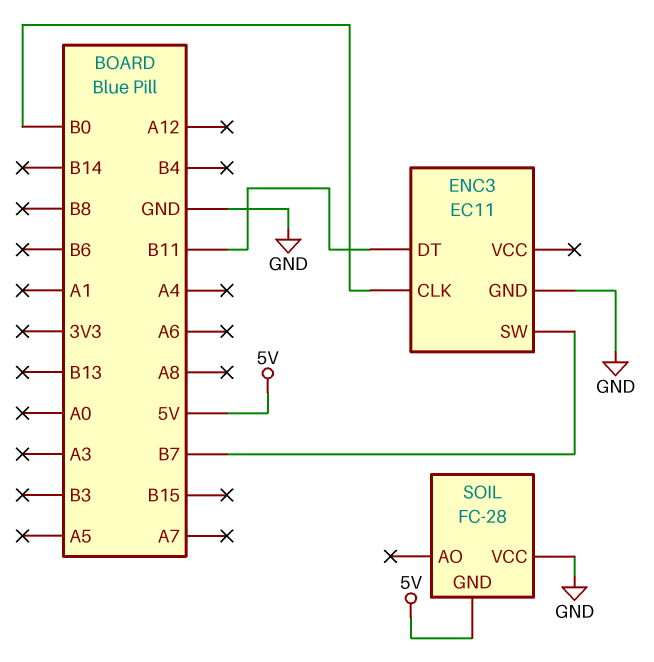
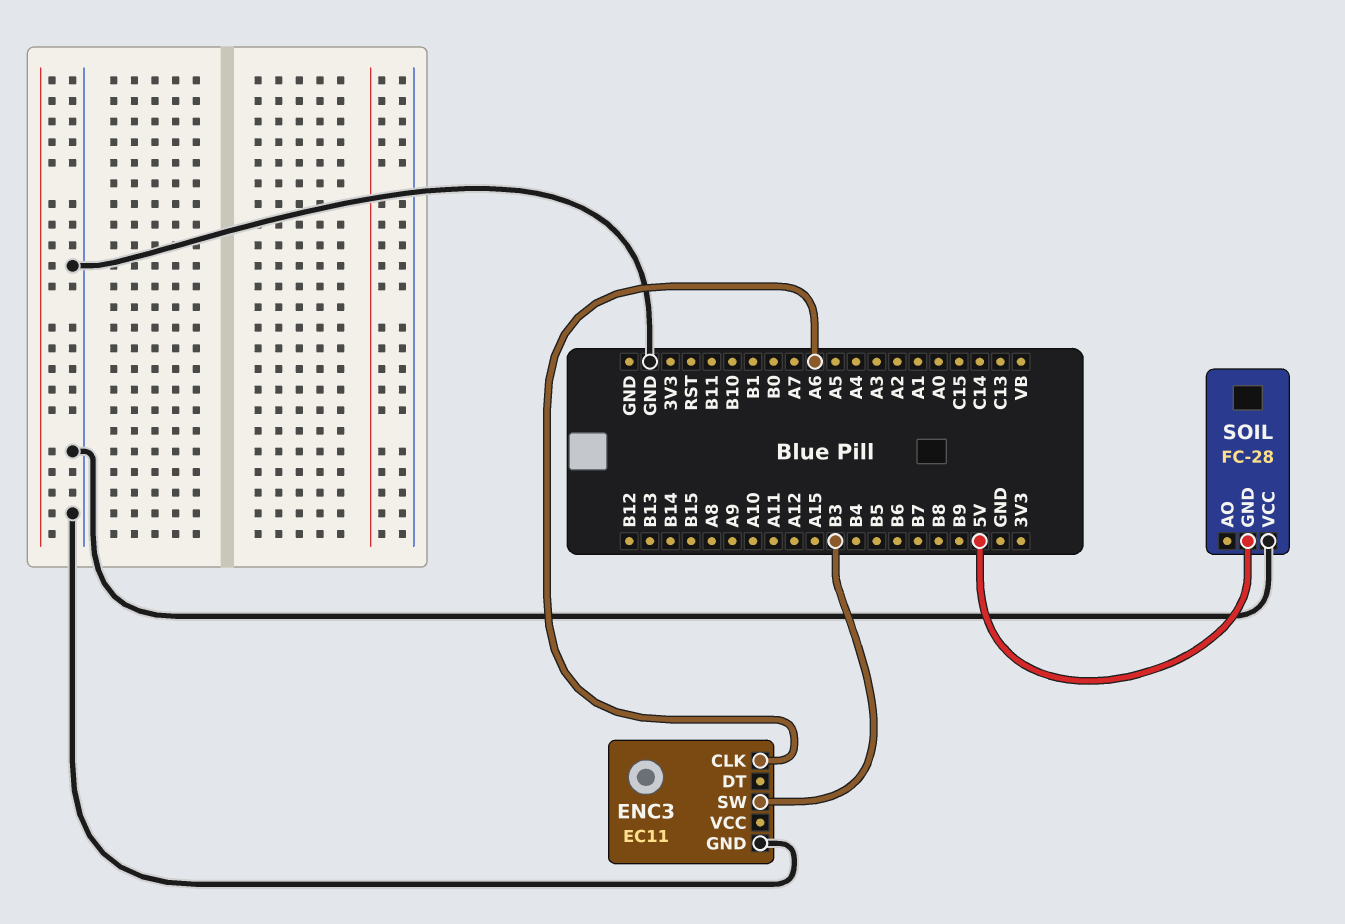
ENC3 pin CLK: B0 -> A6
ENC3 pin DT: B11 -> none
ENC3 pin SW: B7 -> B3

